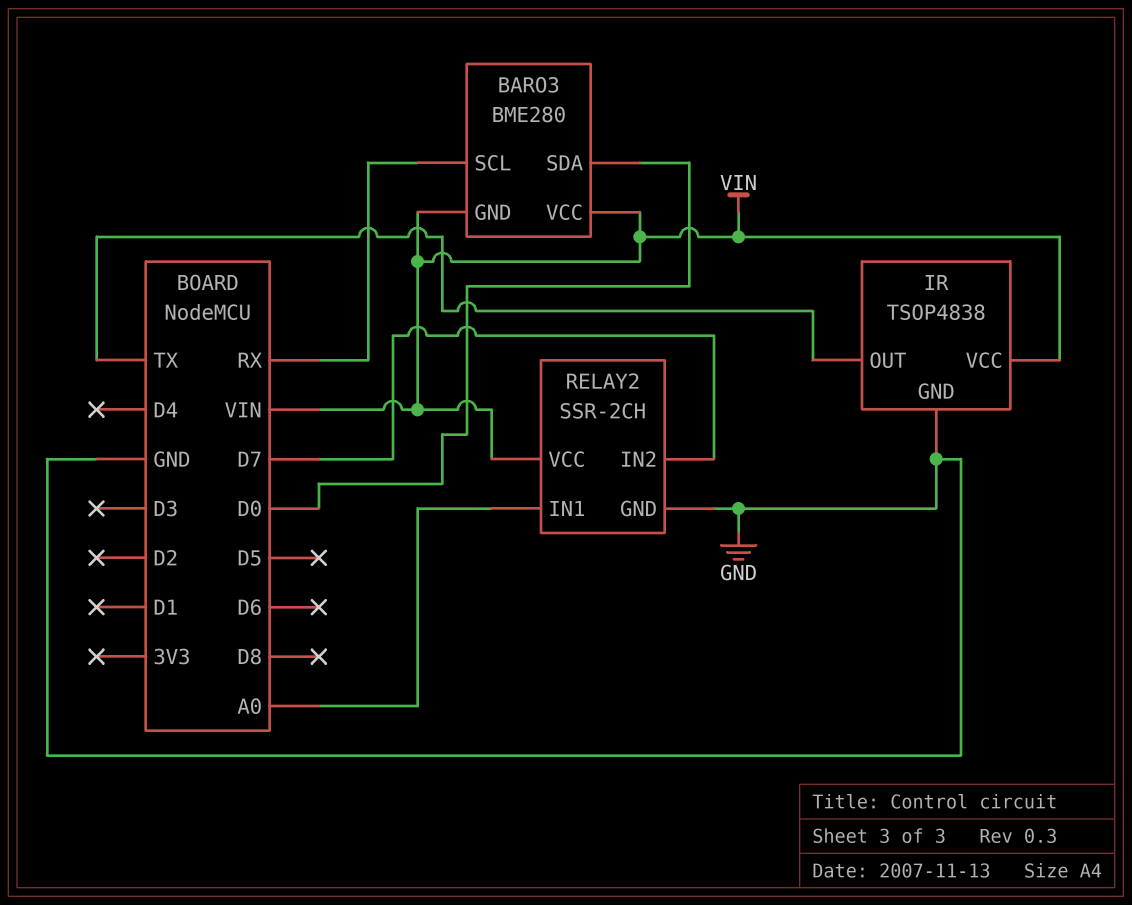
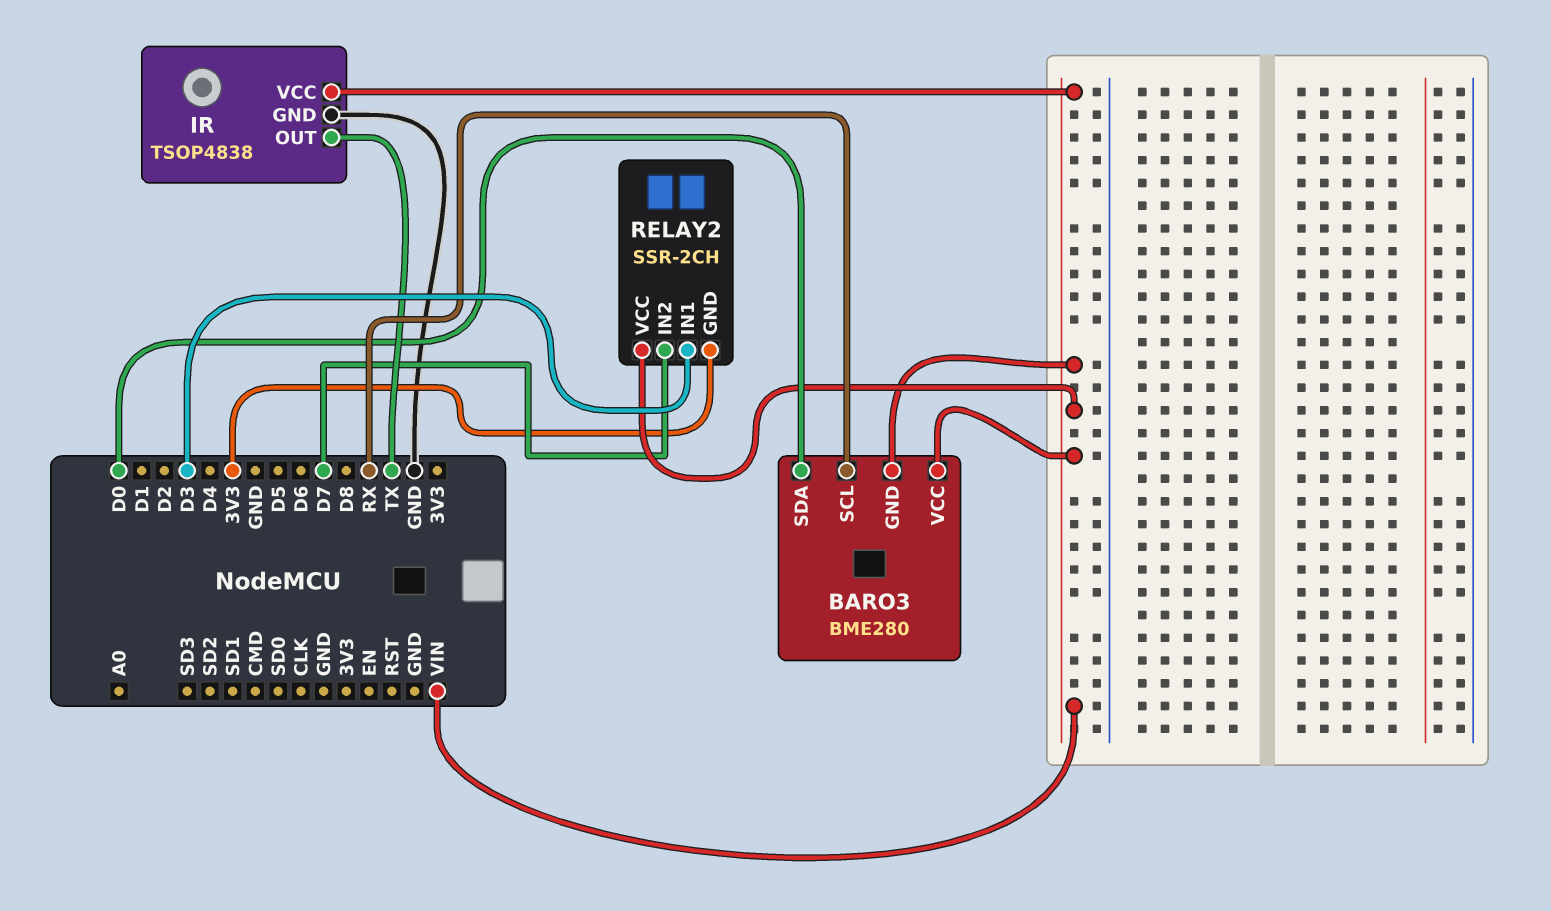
RELAY2 pin GND: GND -> 3V3
RELAY2 pin IN1: A0 -> D3

